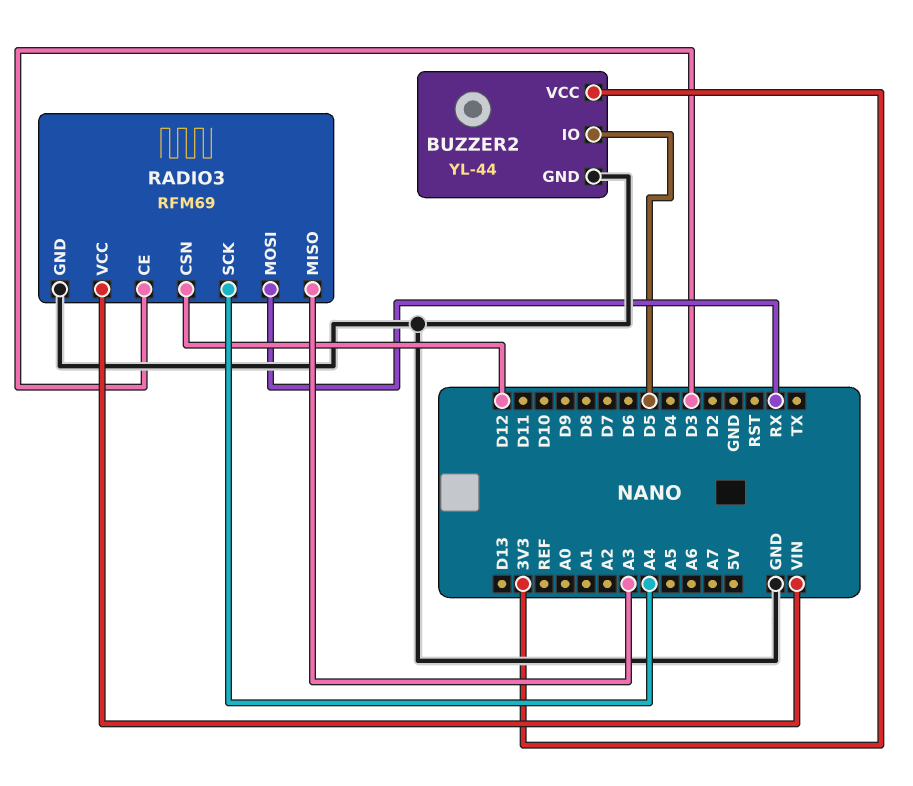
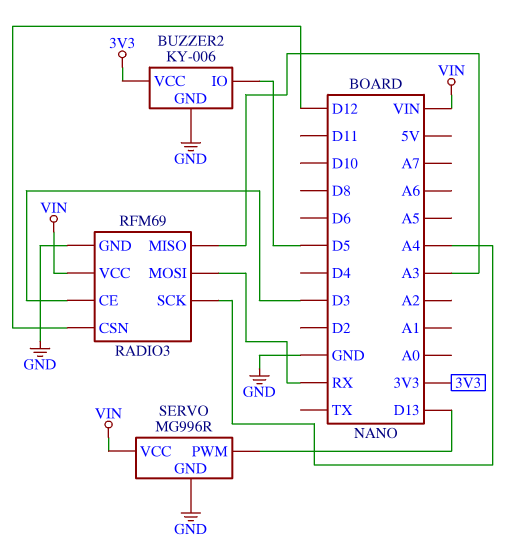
BUZZER2: YL-44 -> KY-006
SERVO: none -> MG996R
SERVO pin GND: none -> GND
SERVO pin PWM: none -> D13
SERVO pin VCC: none -> VIN

